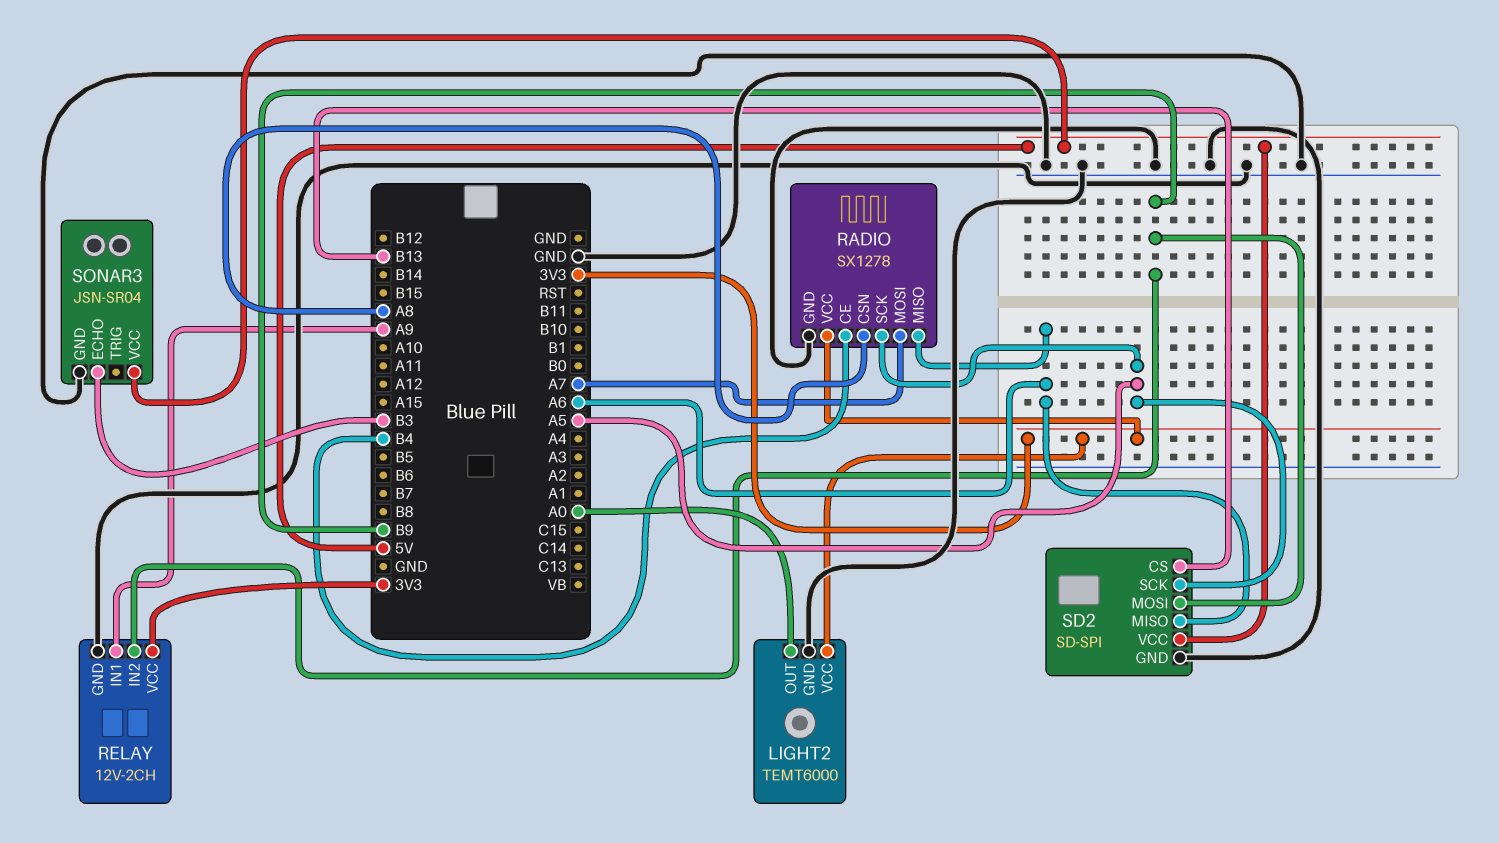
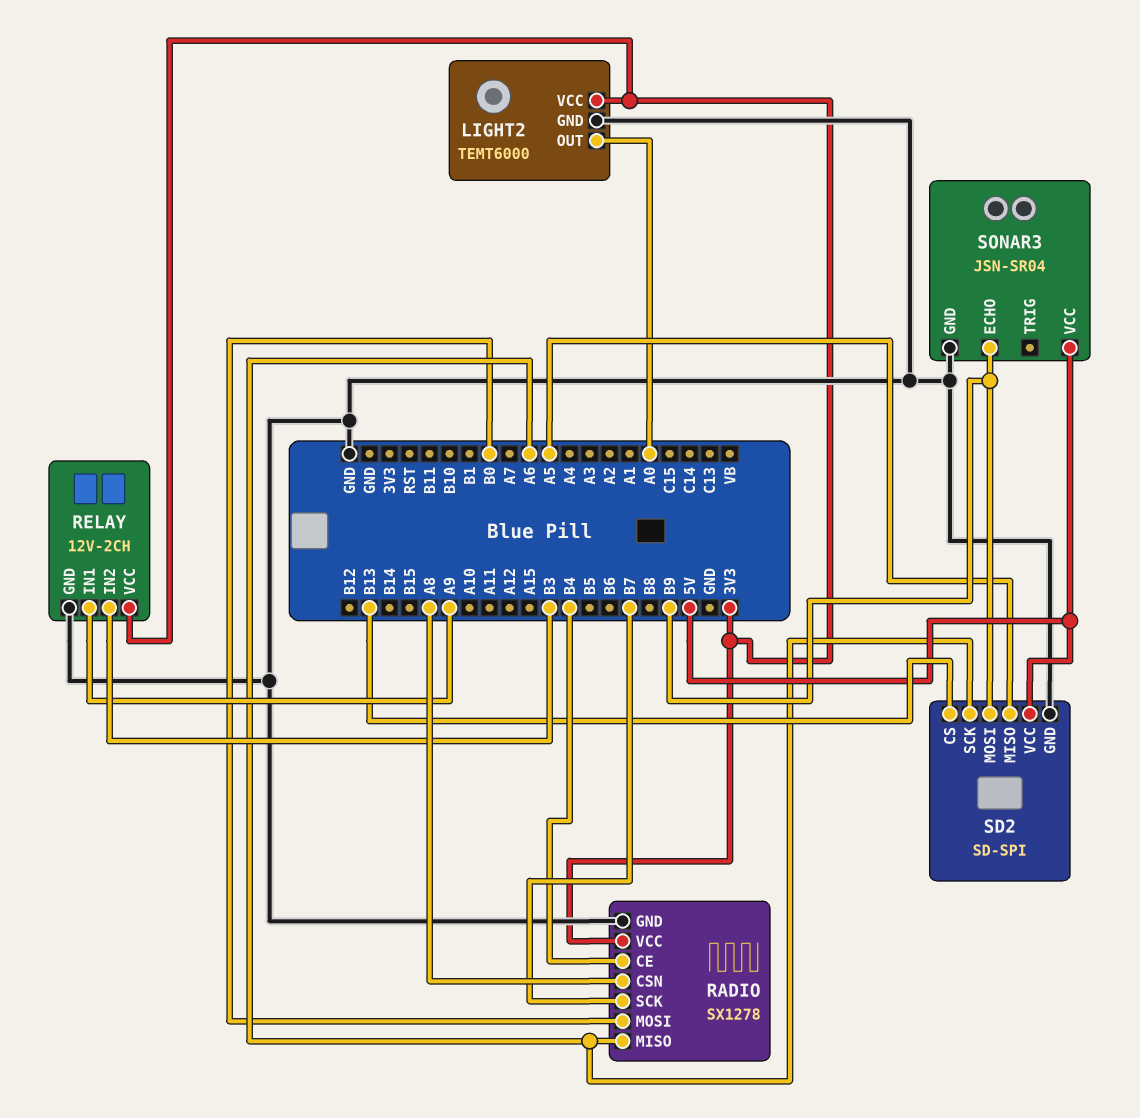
RADIO pin MOSI: A7 -> B0
RADIO pin SCK: A5 -> B7
RELAY pin IN2: B9 -> B3
SD2 pin MISO: A6 -> A5
SD2 pin SCK: A5 -> A6
SONAR3 pin ECHO: B3 -> B9

